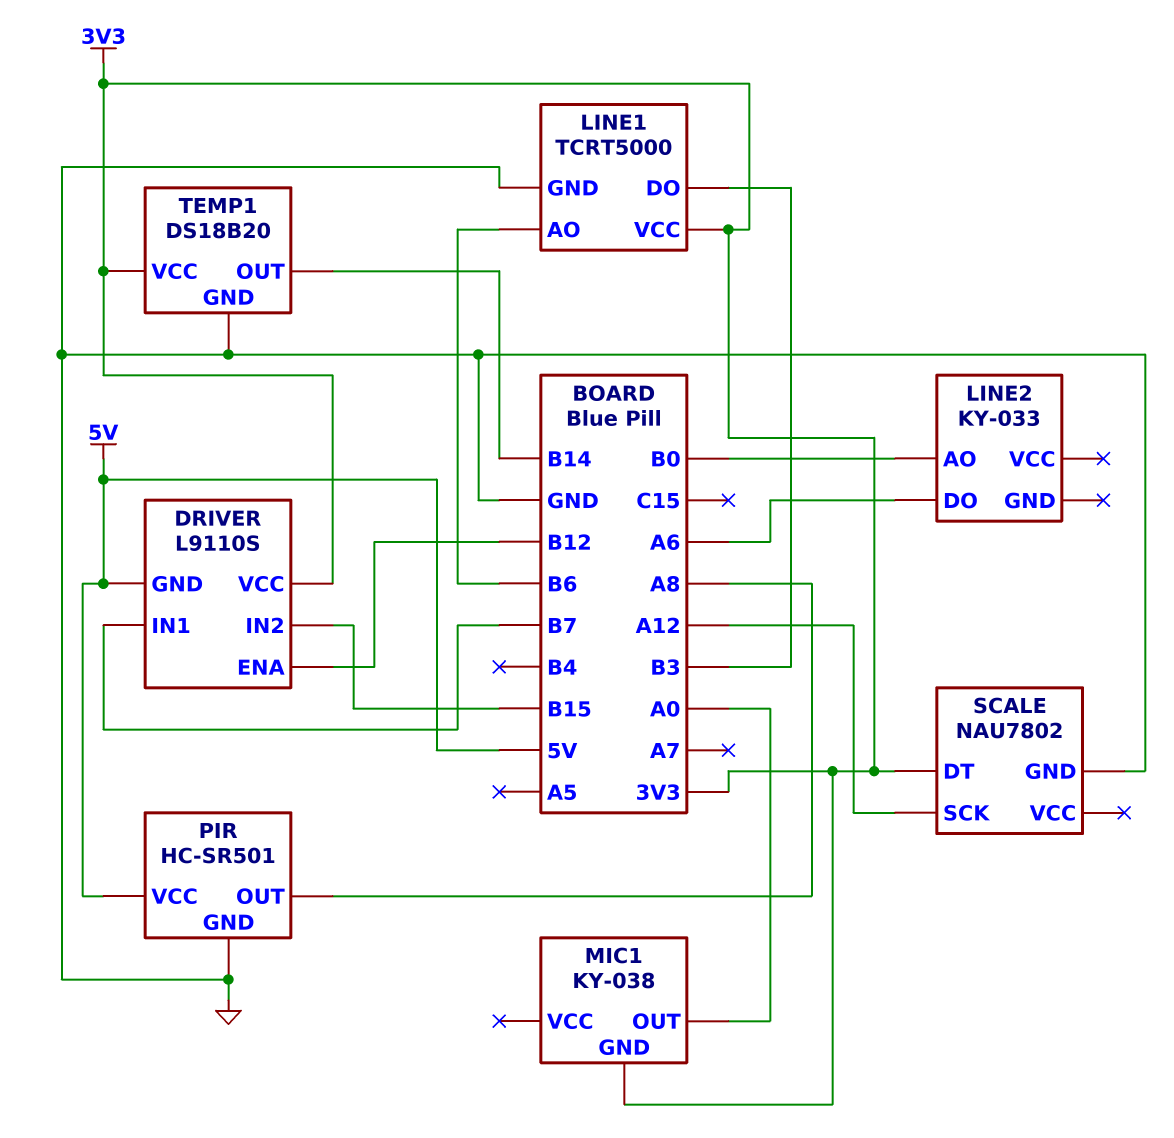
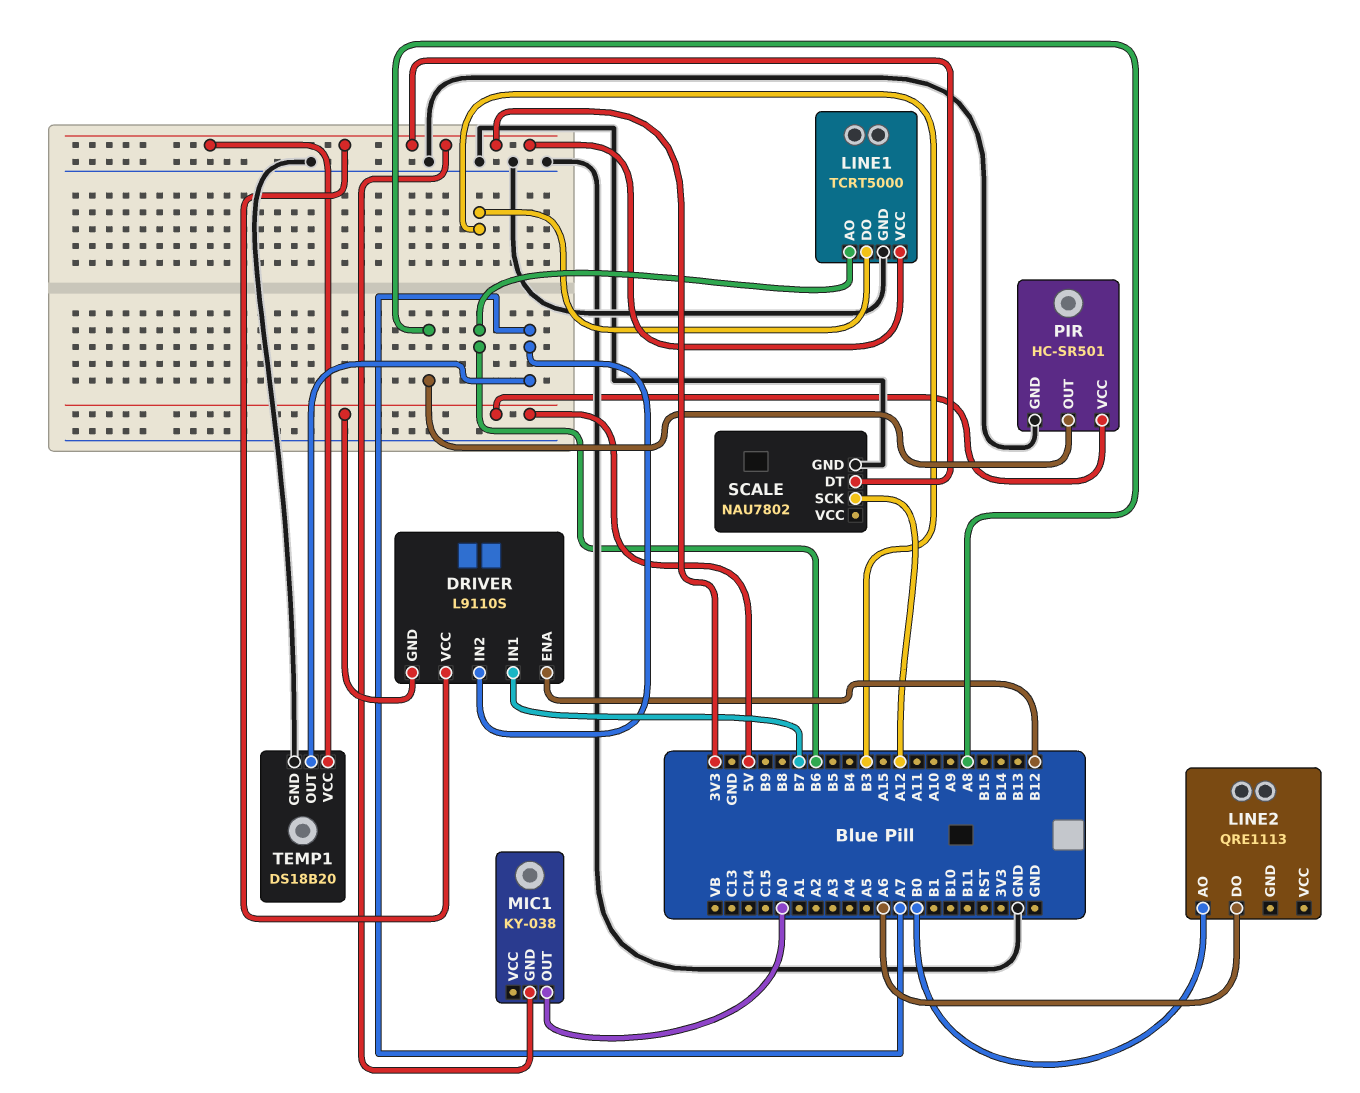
DRIVER pin IN2: B15 -> A7
LINE2: KY-033 -> QRE1113
TEMP1 pin OUT: B14 -> A7

